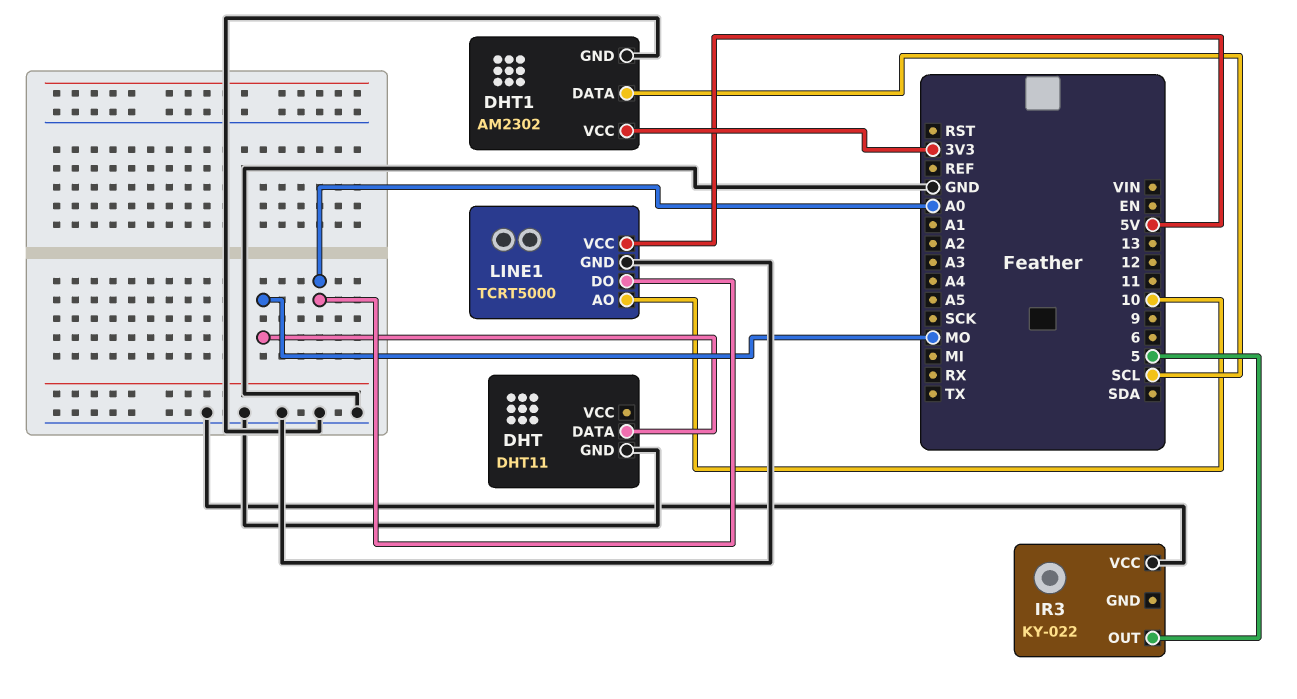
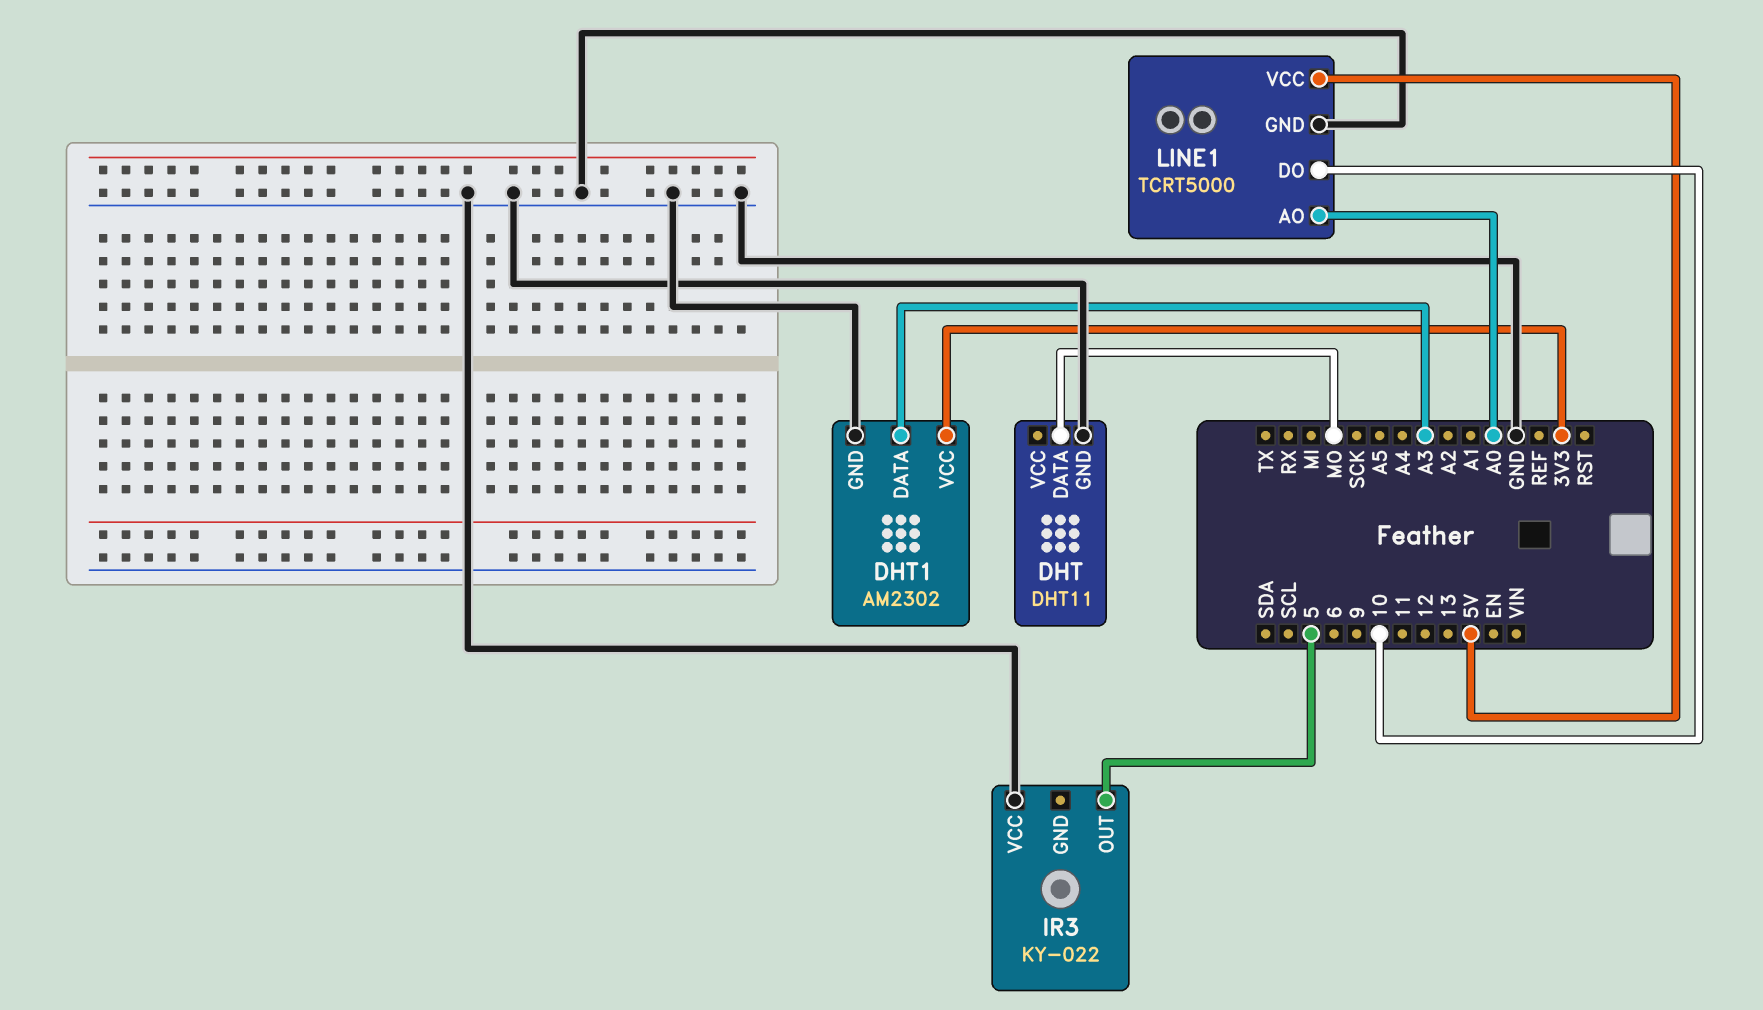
DHT1 pin DATA: SCL -> A3
LINE1 pin AO: 10 -> A0
LINE1 pin DO: A0 -> 10

